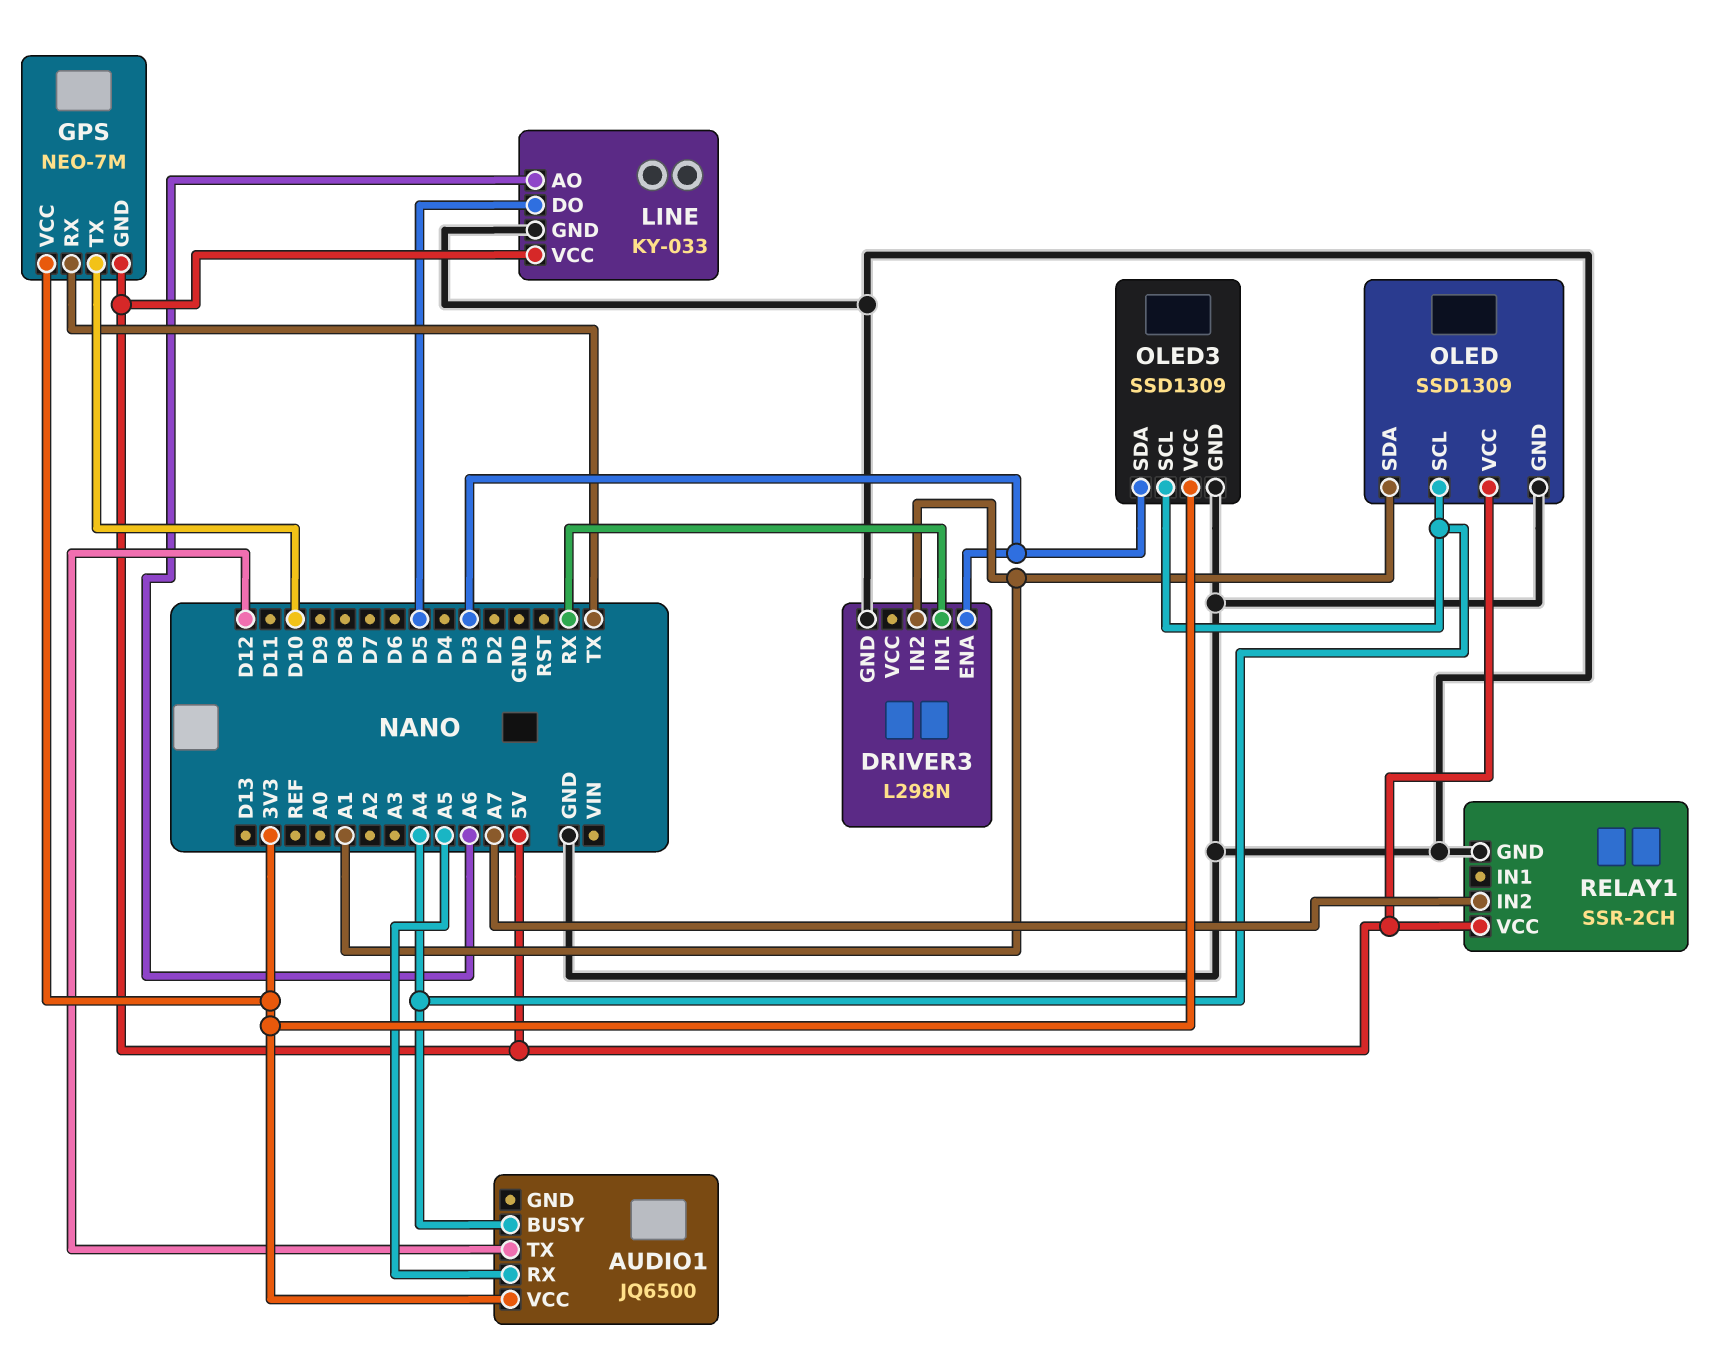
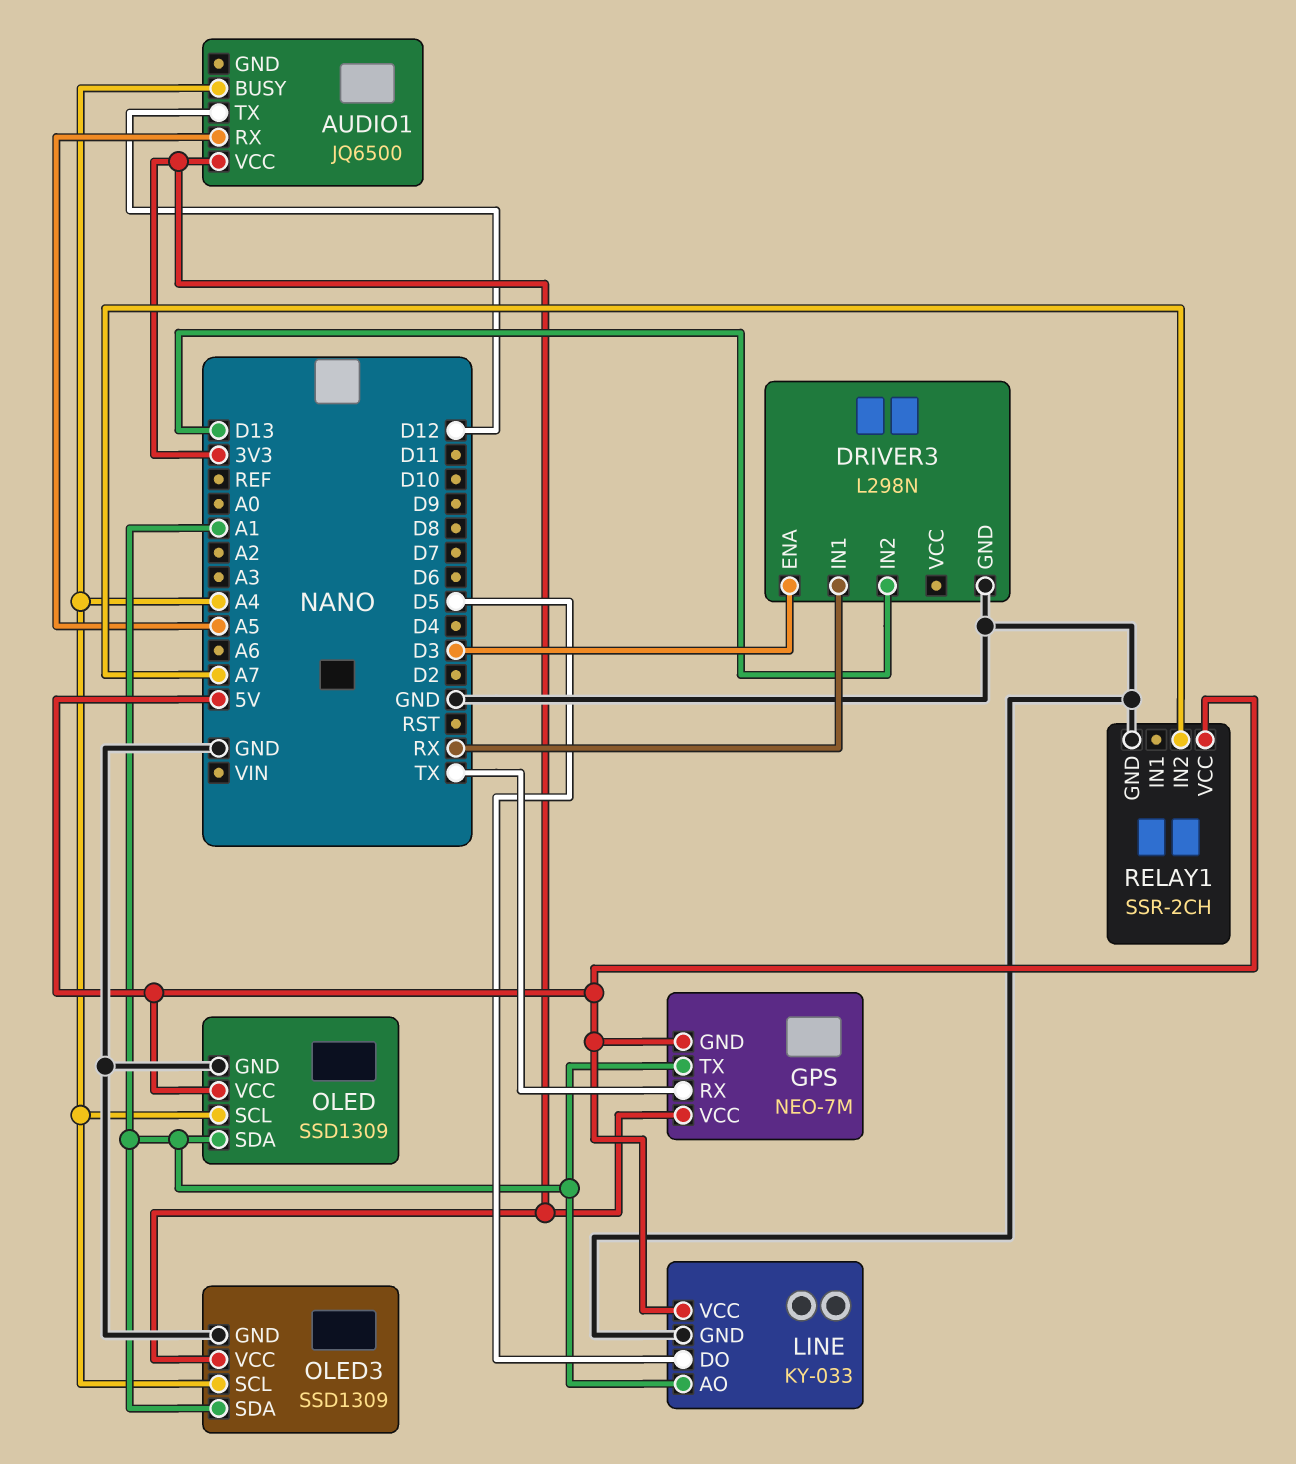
DRIVER3 pin IN2: A1 -> D13
GPS pin TX: D10 -> A1
LINE pin AO: A6 -> A1
OLED3 pin SDA: D3 -> A1

